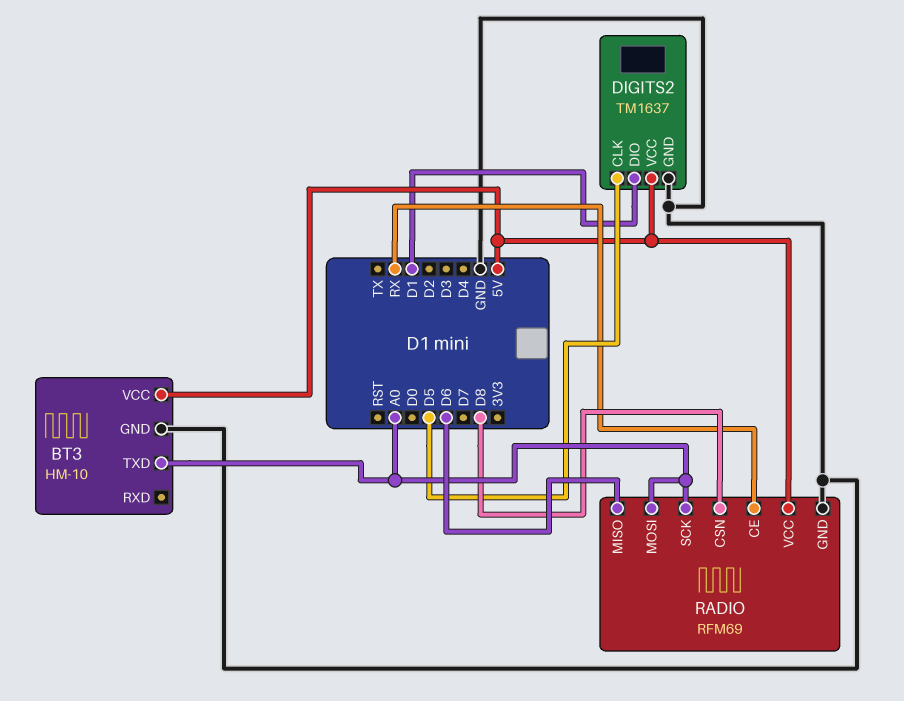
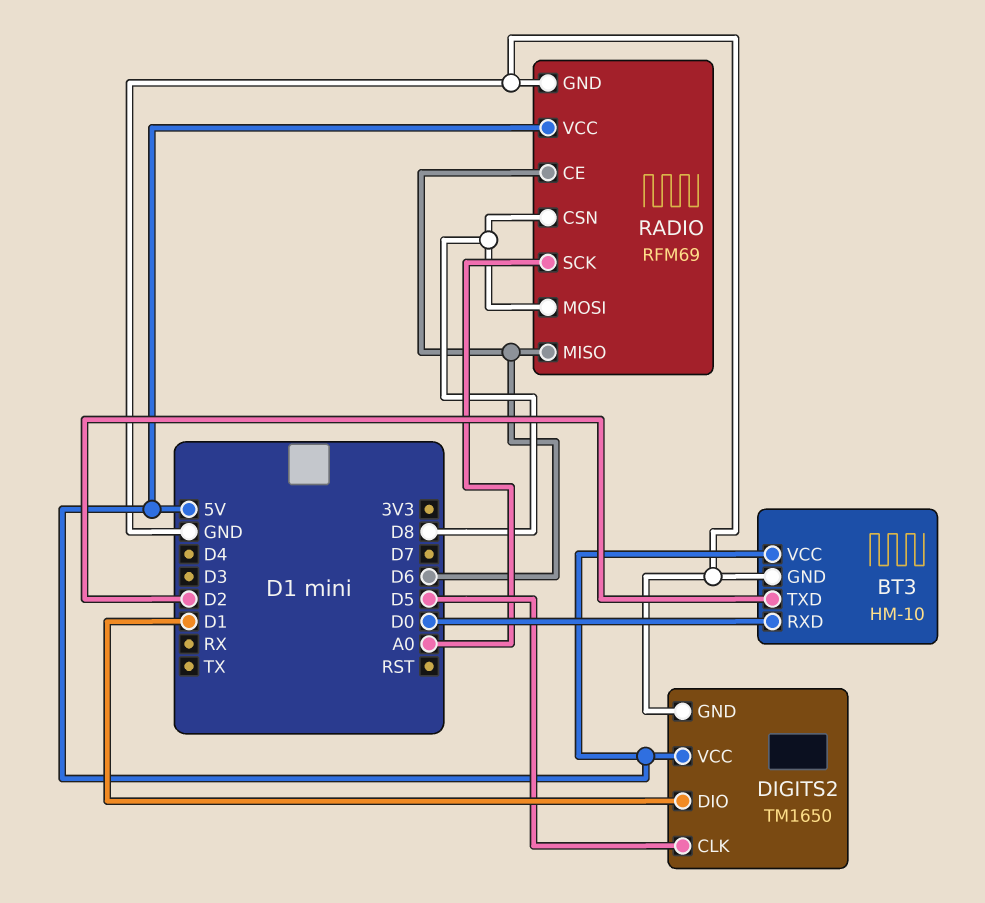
BT3 pin RXD: none -> D0
BT3 pin TXD: A0 -> D2
DIGITS2: TM1637 -> TM1650
RADIO pin CE: RX -> D6
RADIO pin MOSI: A0 -> D8

